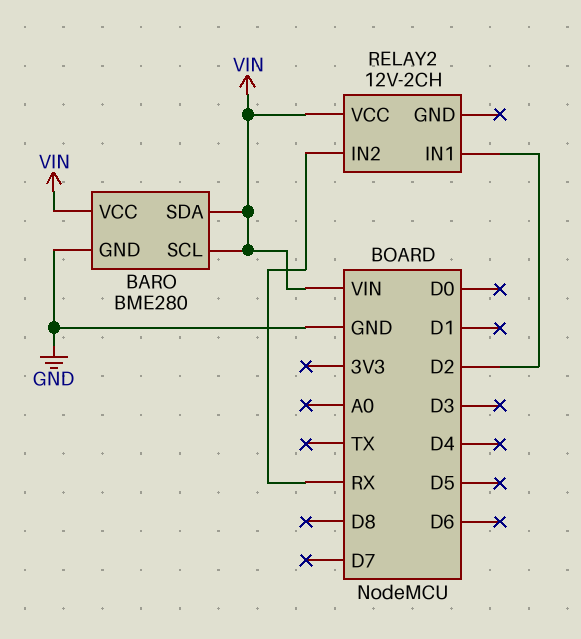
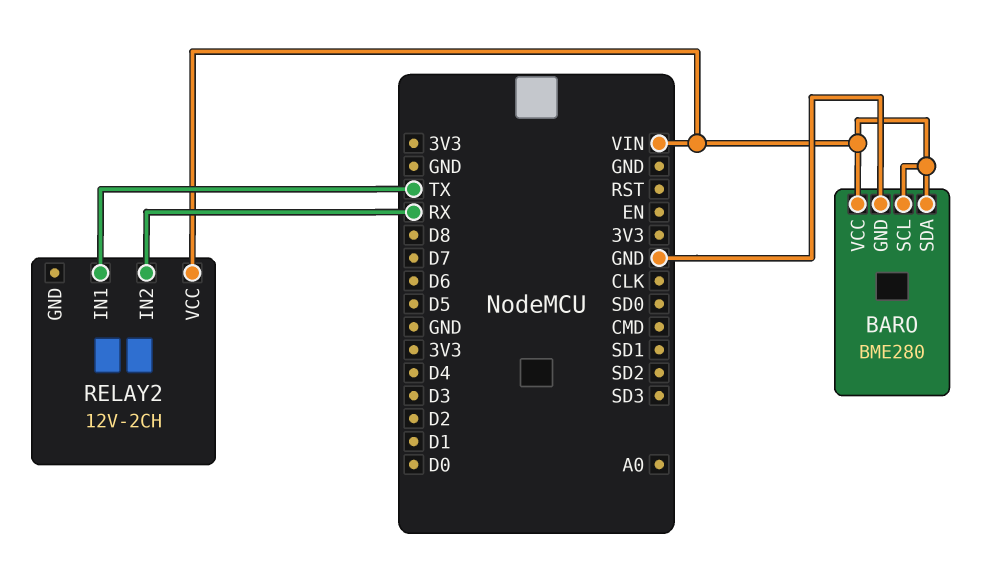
RELAY2 pin IN1: D2 -> TX

